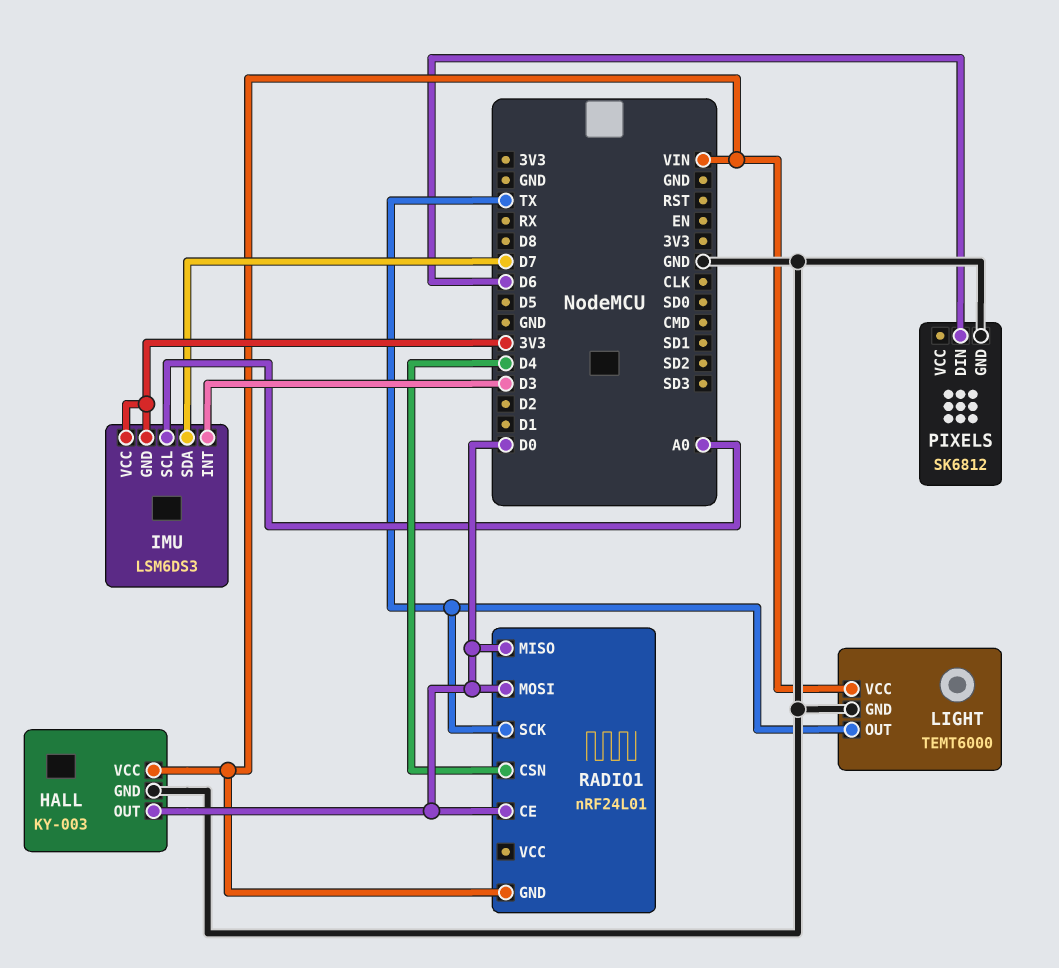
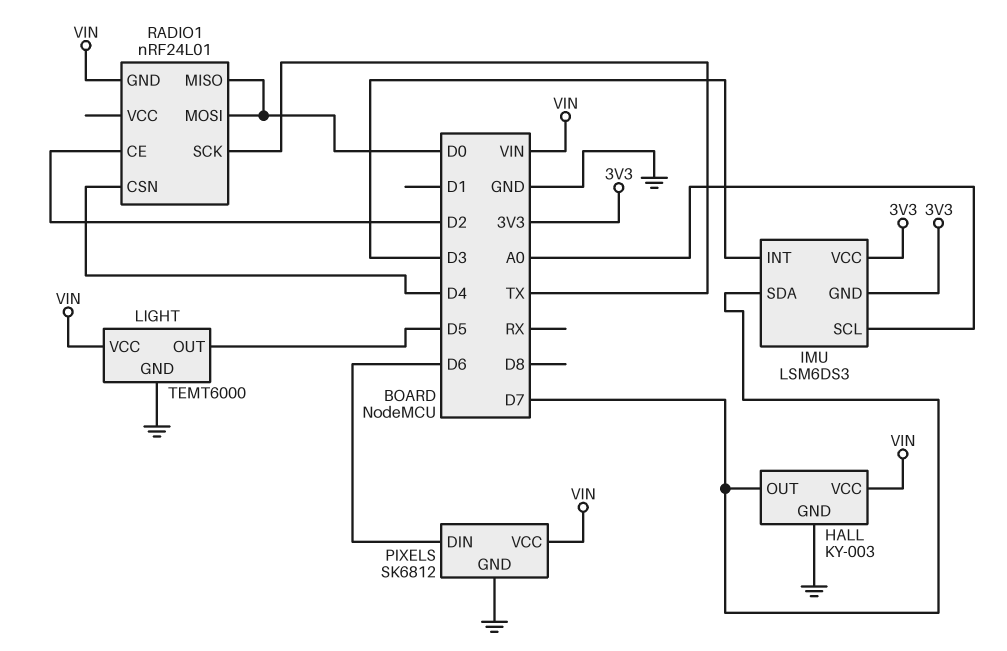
HALL pin OUT: D0 -> D7
LIGHT pin OUT: TX -> D5
PIXELS pin VCC: none -> VIN
RADIO1 pin CE: D0 -> D2

